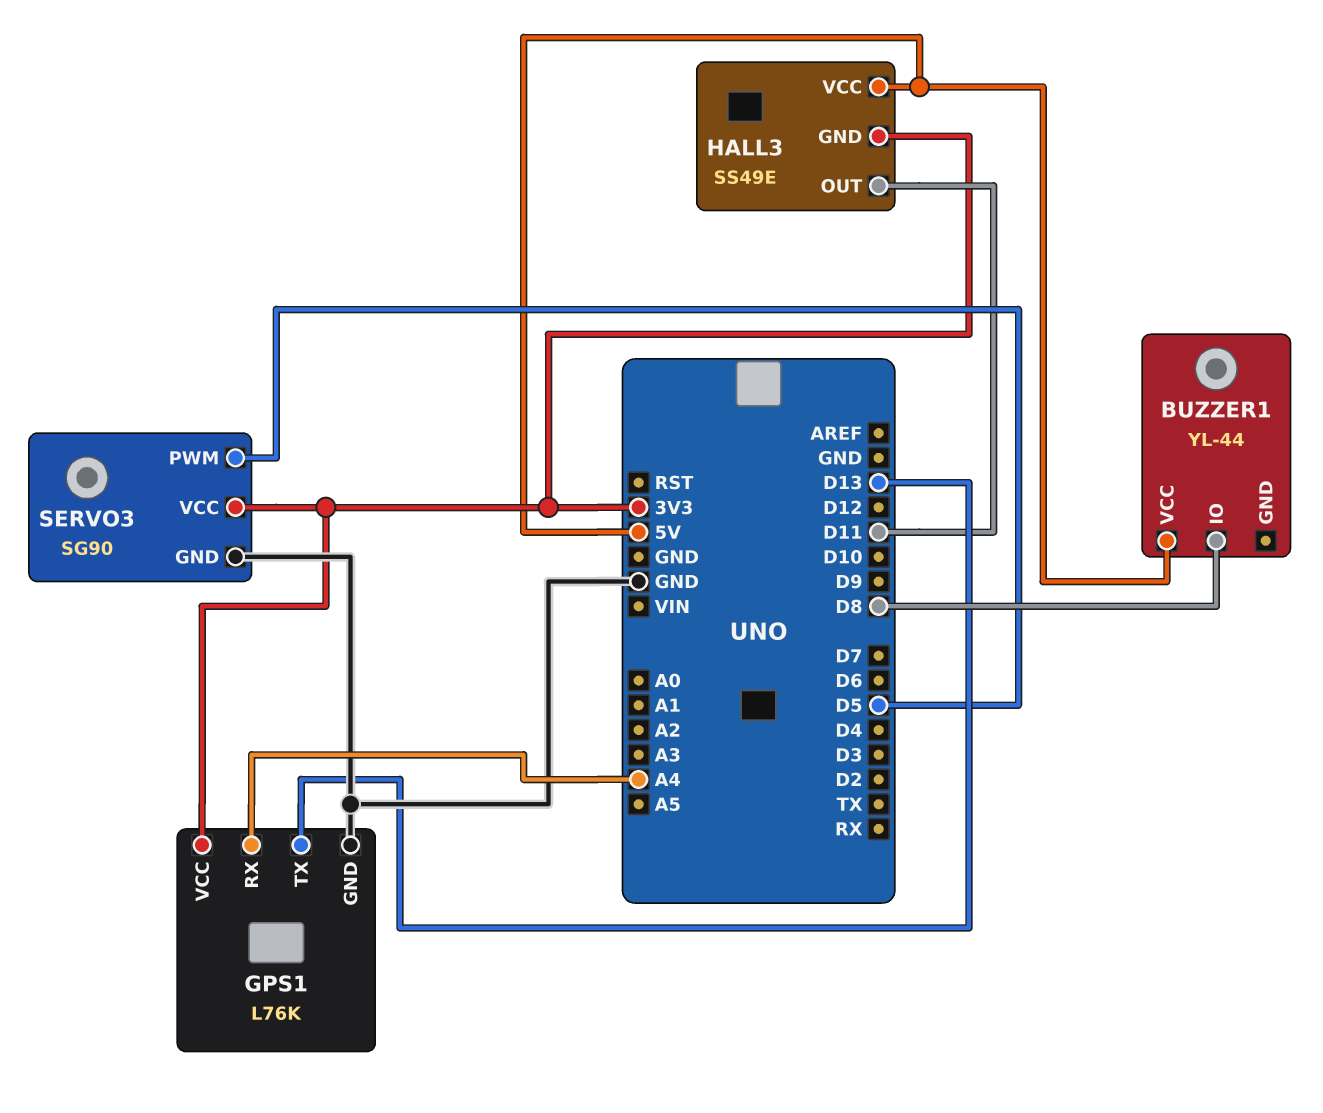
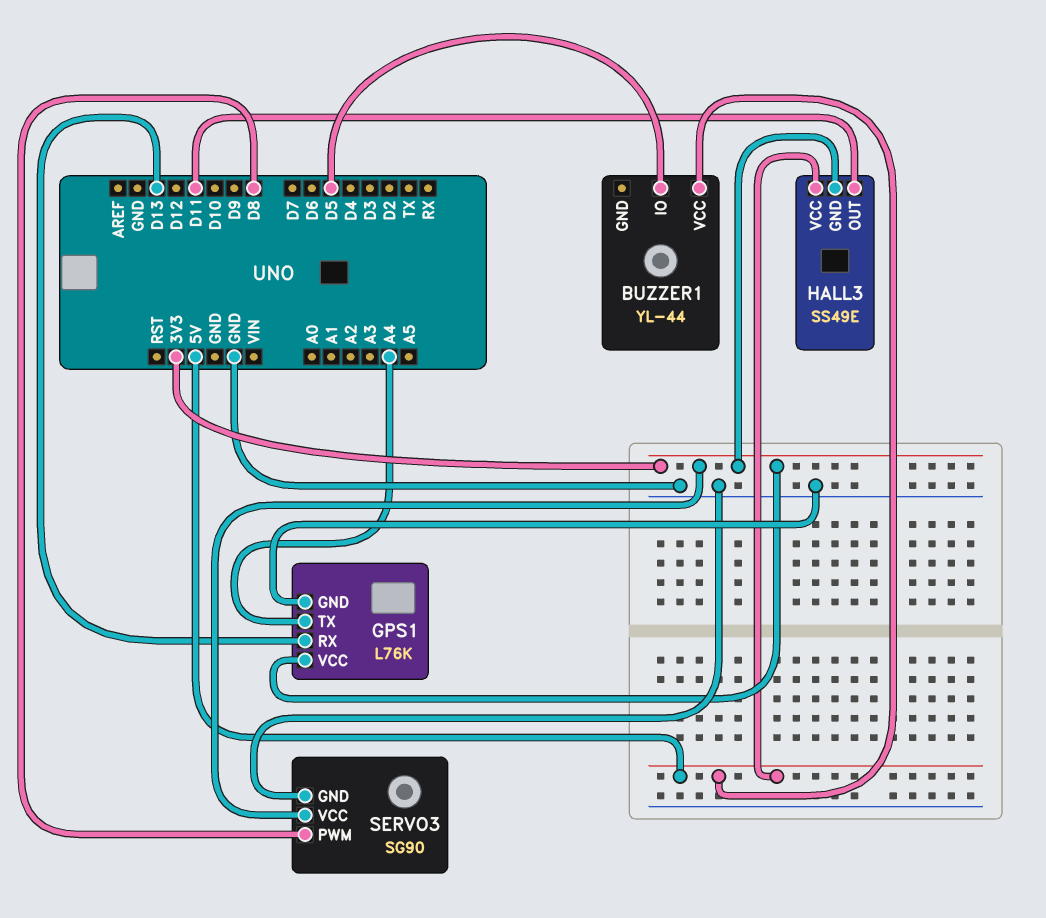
BUZZER1 pin IO: D8 -> D5
GPS1 pin RX: A4 -> D13
GPS1 pin TX: D13 -> A4
SERVO3 pin PWM: D5 -> D8

